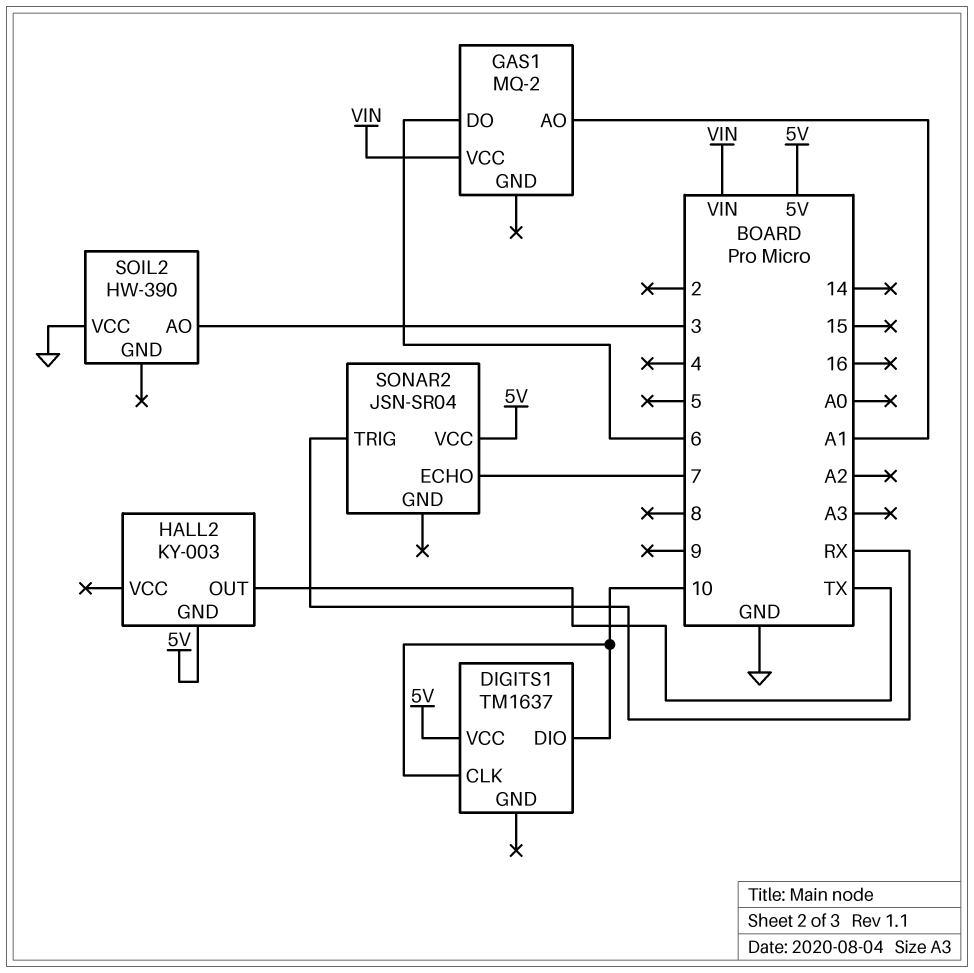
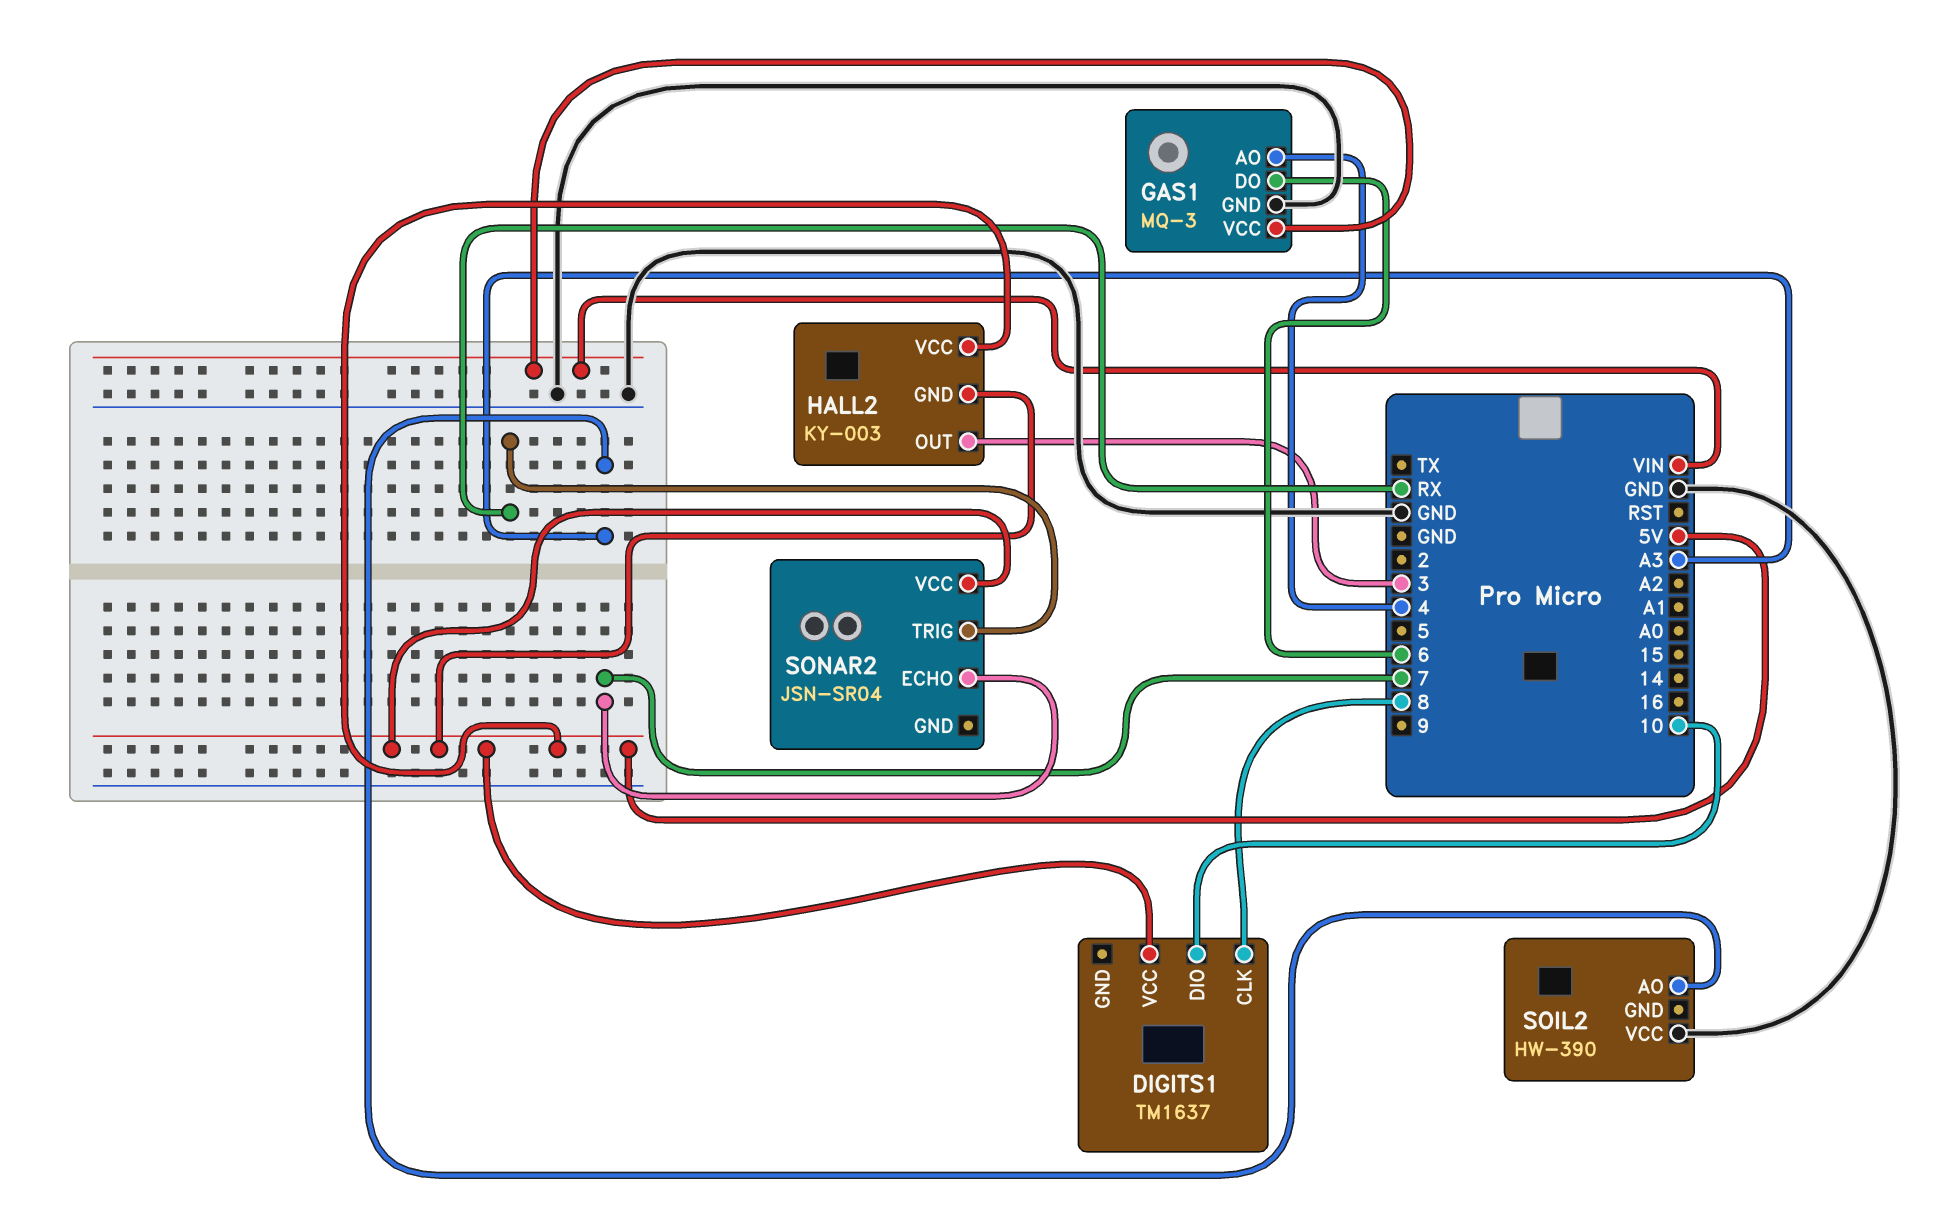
DIGITS1 pin CLK: 10 -> 8
GAS1: MQ-2 -> MQ-3
GAS1 pin AO: A1 -> 4
GAS1 pin GND: none -> GND
HALL2 pin OUT: TX -> 3
HALL2 pin VCC: none -> 5V
SOIL2 pin AO: 3 -> A3

